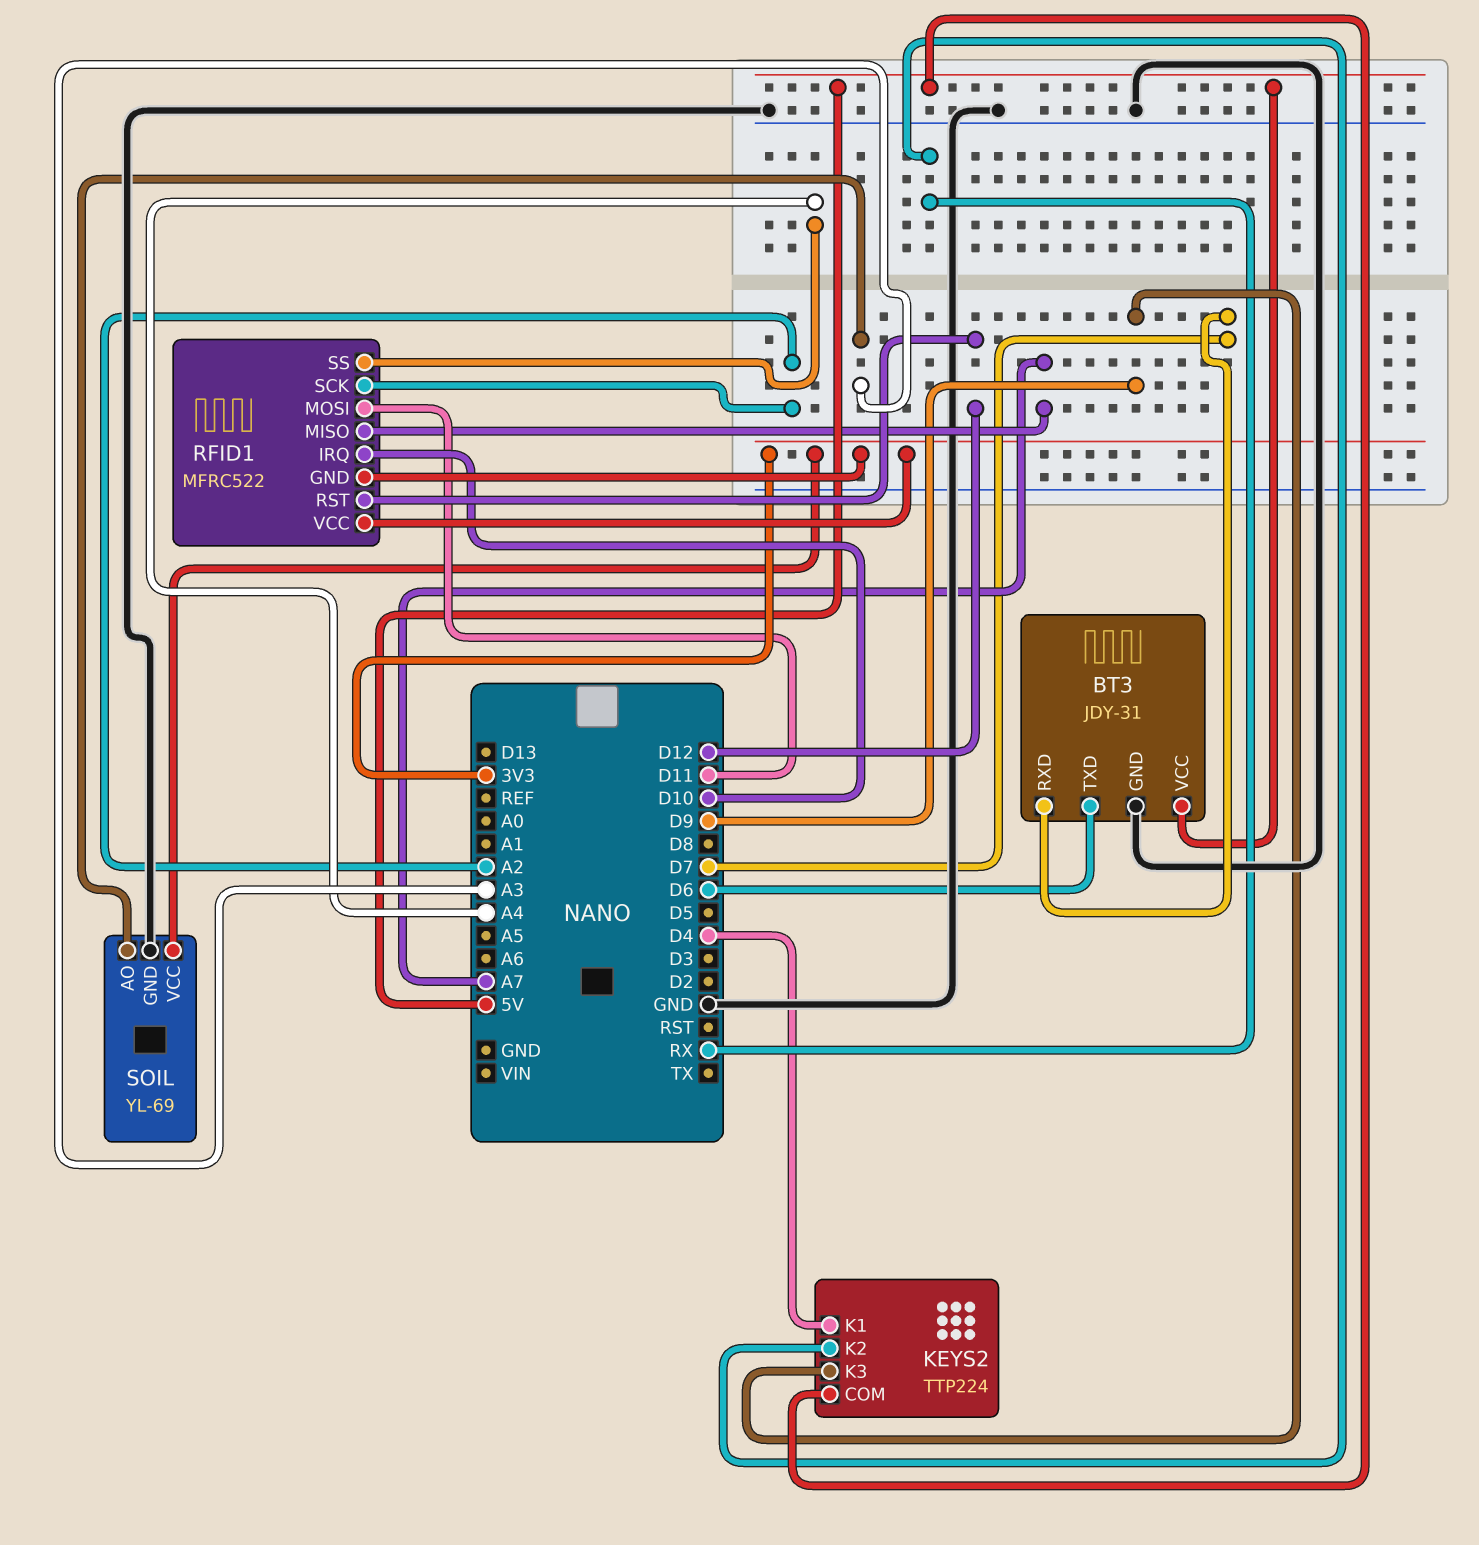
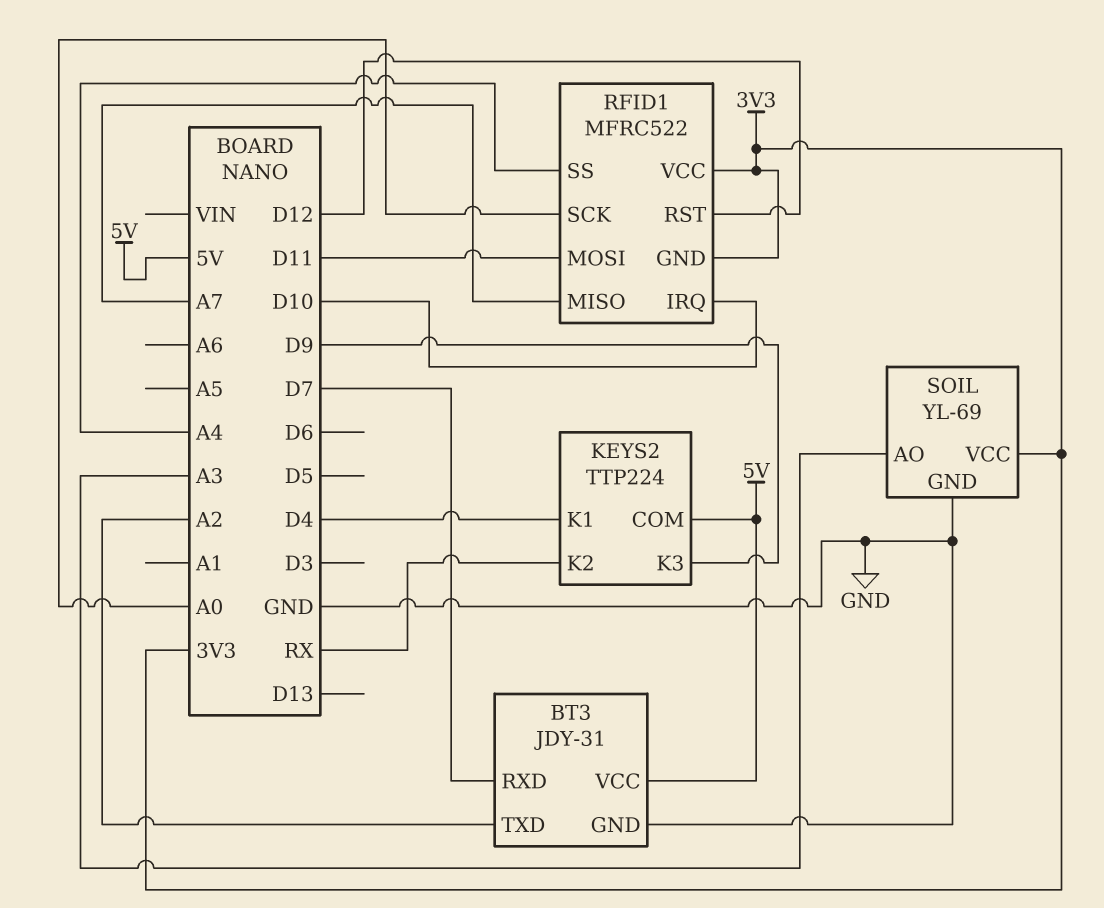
BT3 pin TXD: D6 -> A2
RFID1 pin SCK: A2 -> A0

